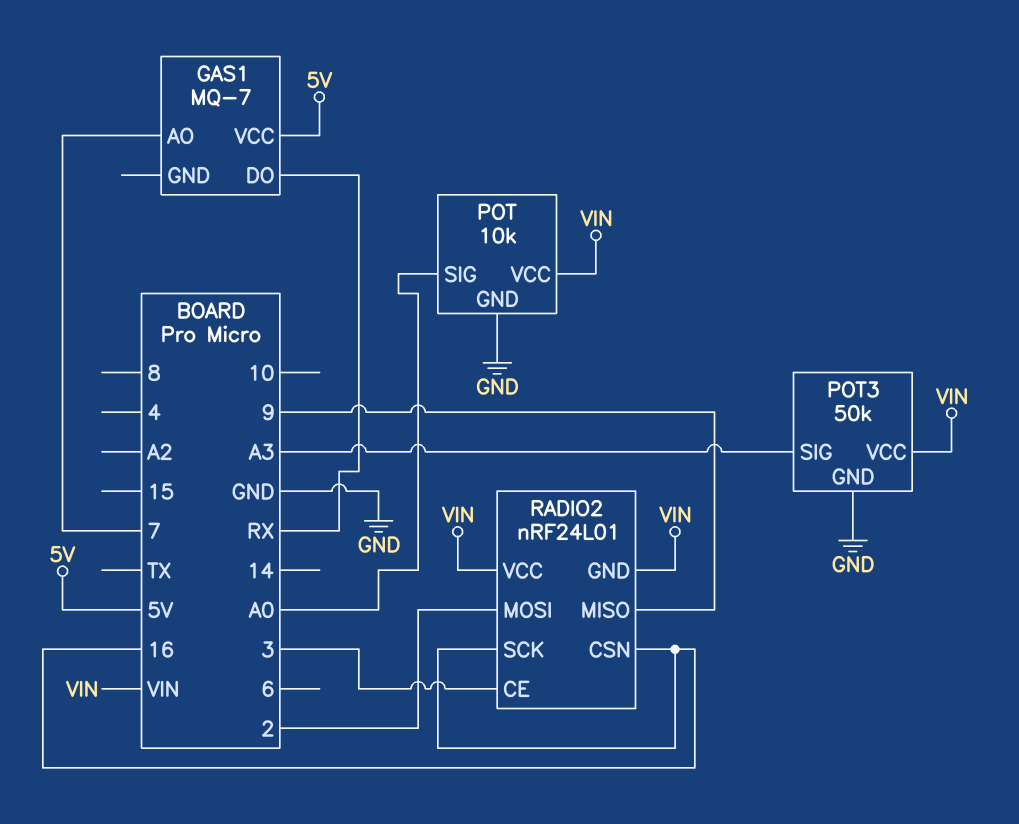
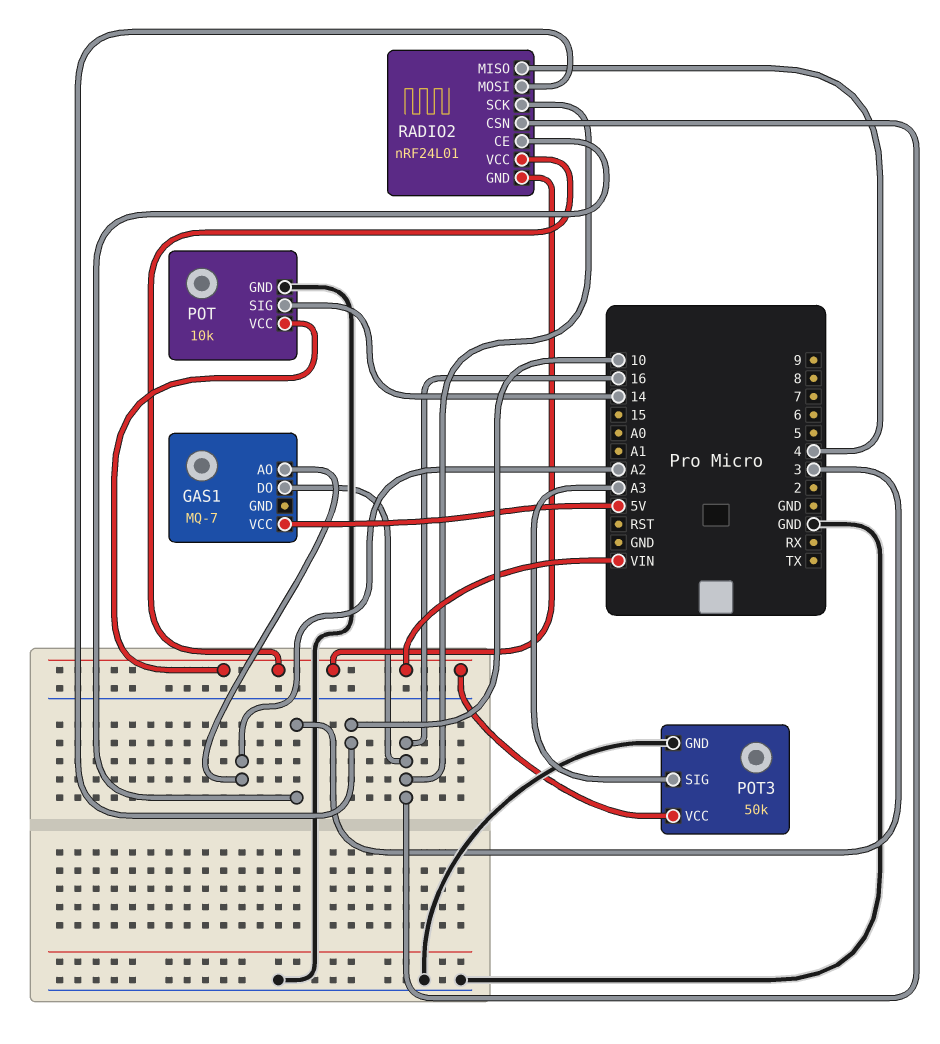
GAS1 pin AO: 7 -> A2
GAS1 pin DO: RX -> 16
POT pin SIG: A0 -> 14
RADIO2 pin MISO: 9 -> 4
RADIO2 pin MOSI: 2 -> 10

